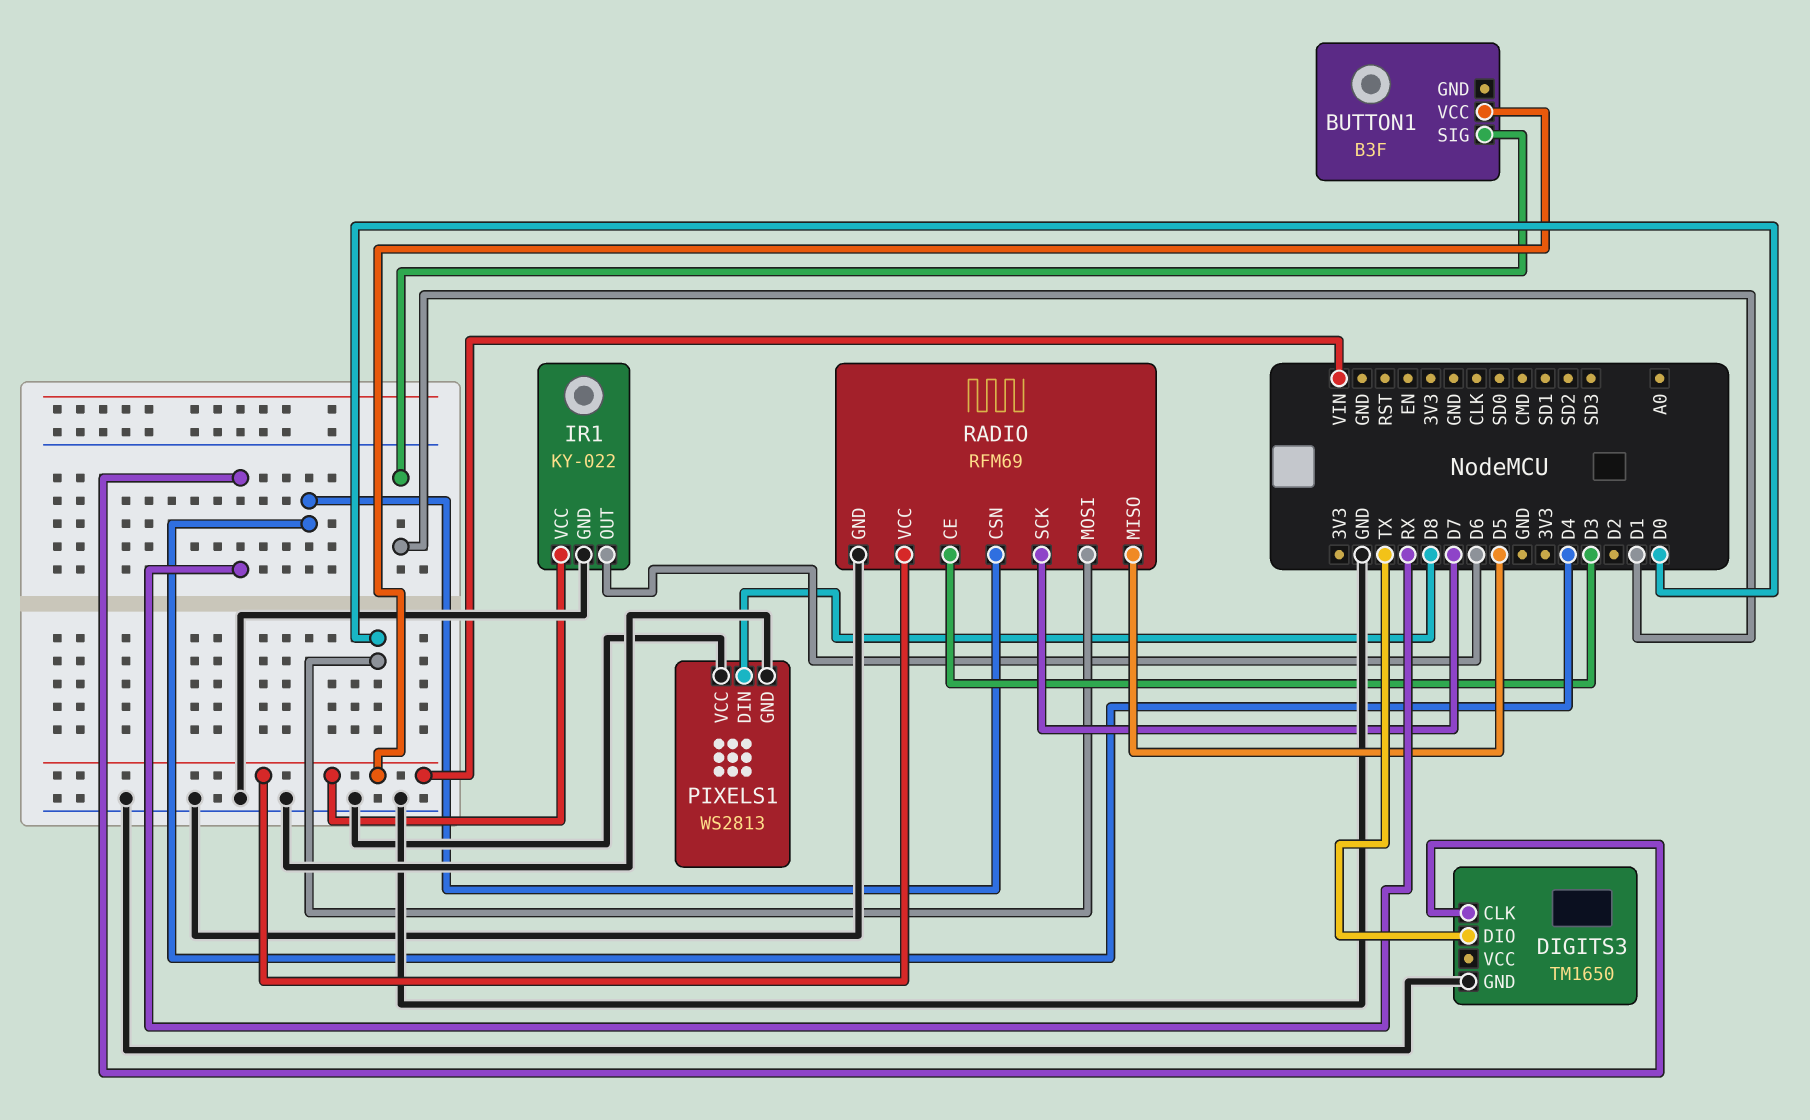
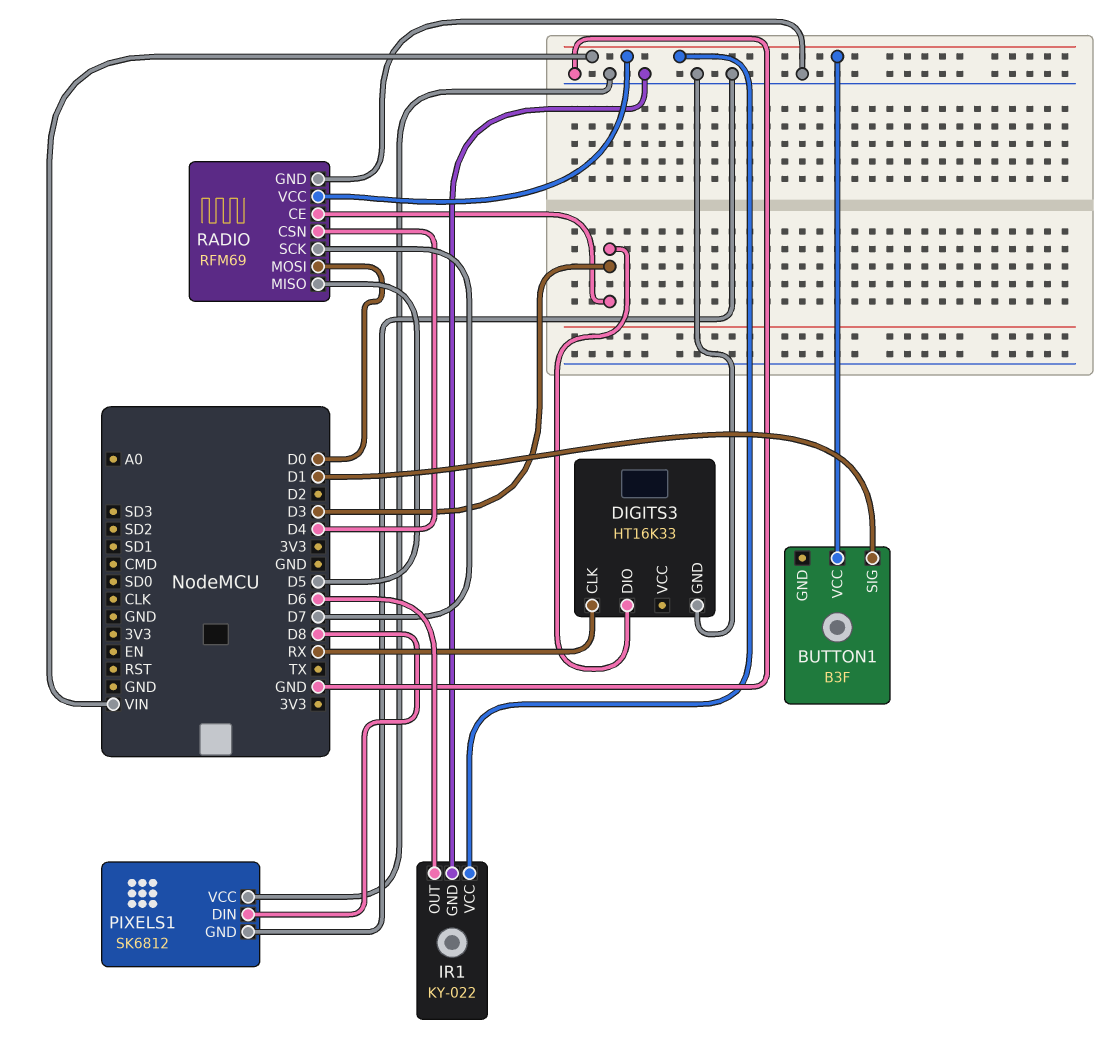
DIGITS3: TM1650 -> HT16K33
DIGITS3 pin DIO: TX -> D3
PIXELS1: WS2813 -> SK6812

